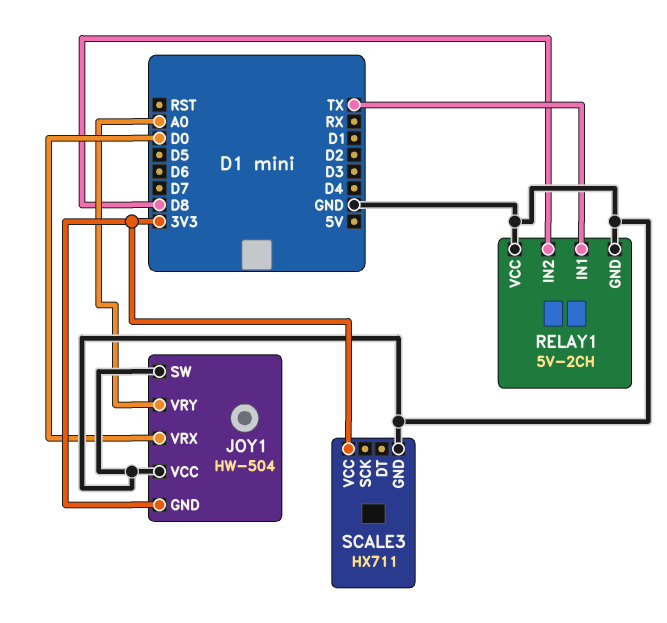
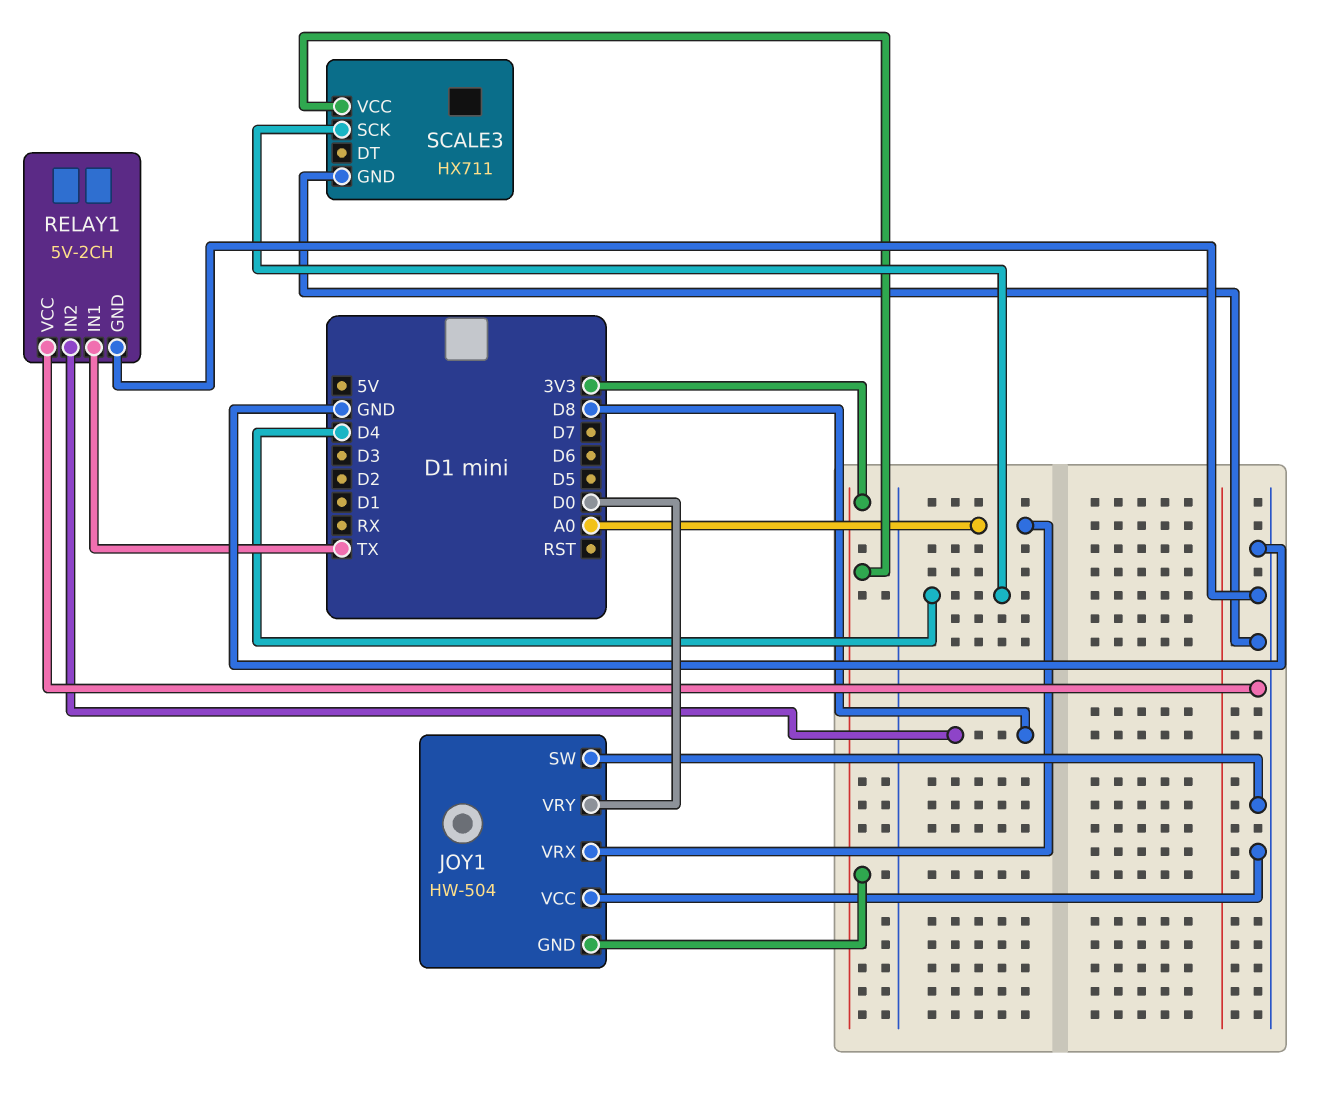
JOY1 pin VRX: D0 -> A0
JOY1 pin VRY: A0 -> D0
SCALE3 pin SCK: none -> D4

